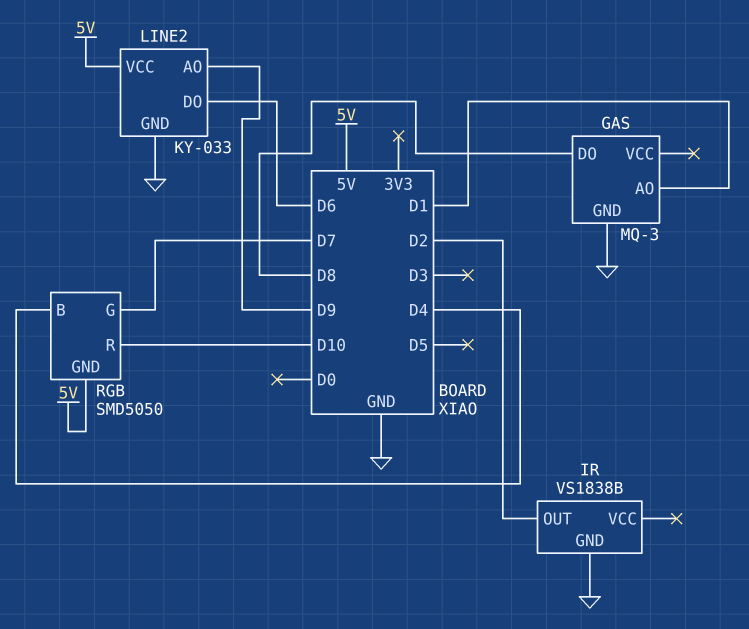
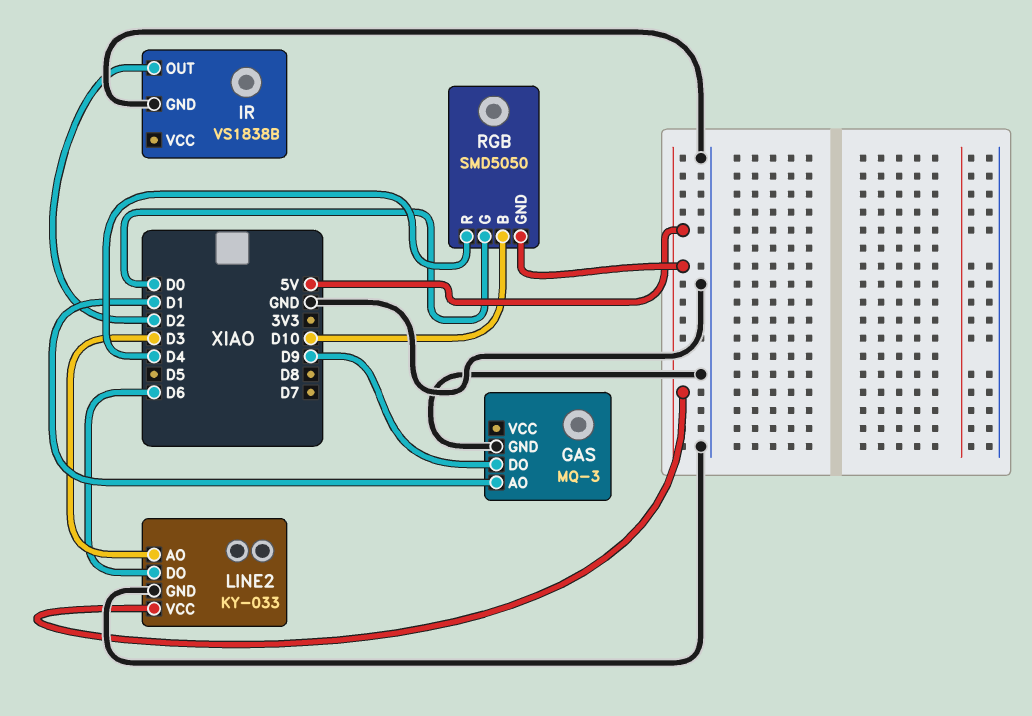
GAS pin DO: D8 -> D9
LINE2 pin AO: D9 -> D3
RGB pin B: D4 -> D10
RGB pin G: D7 -> D0
RGB pin R: D10 -> D4

